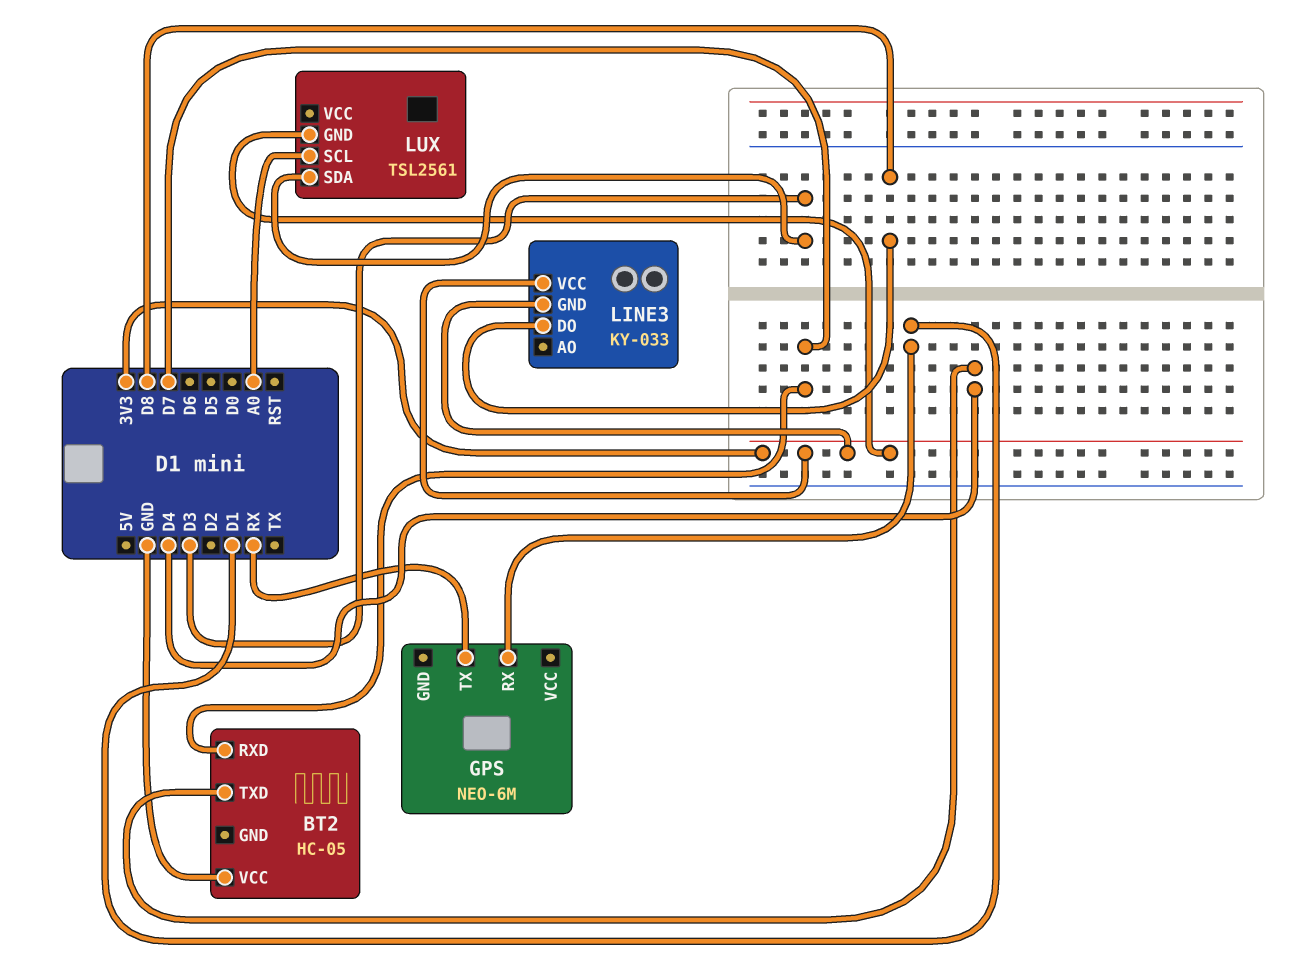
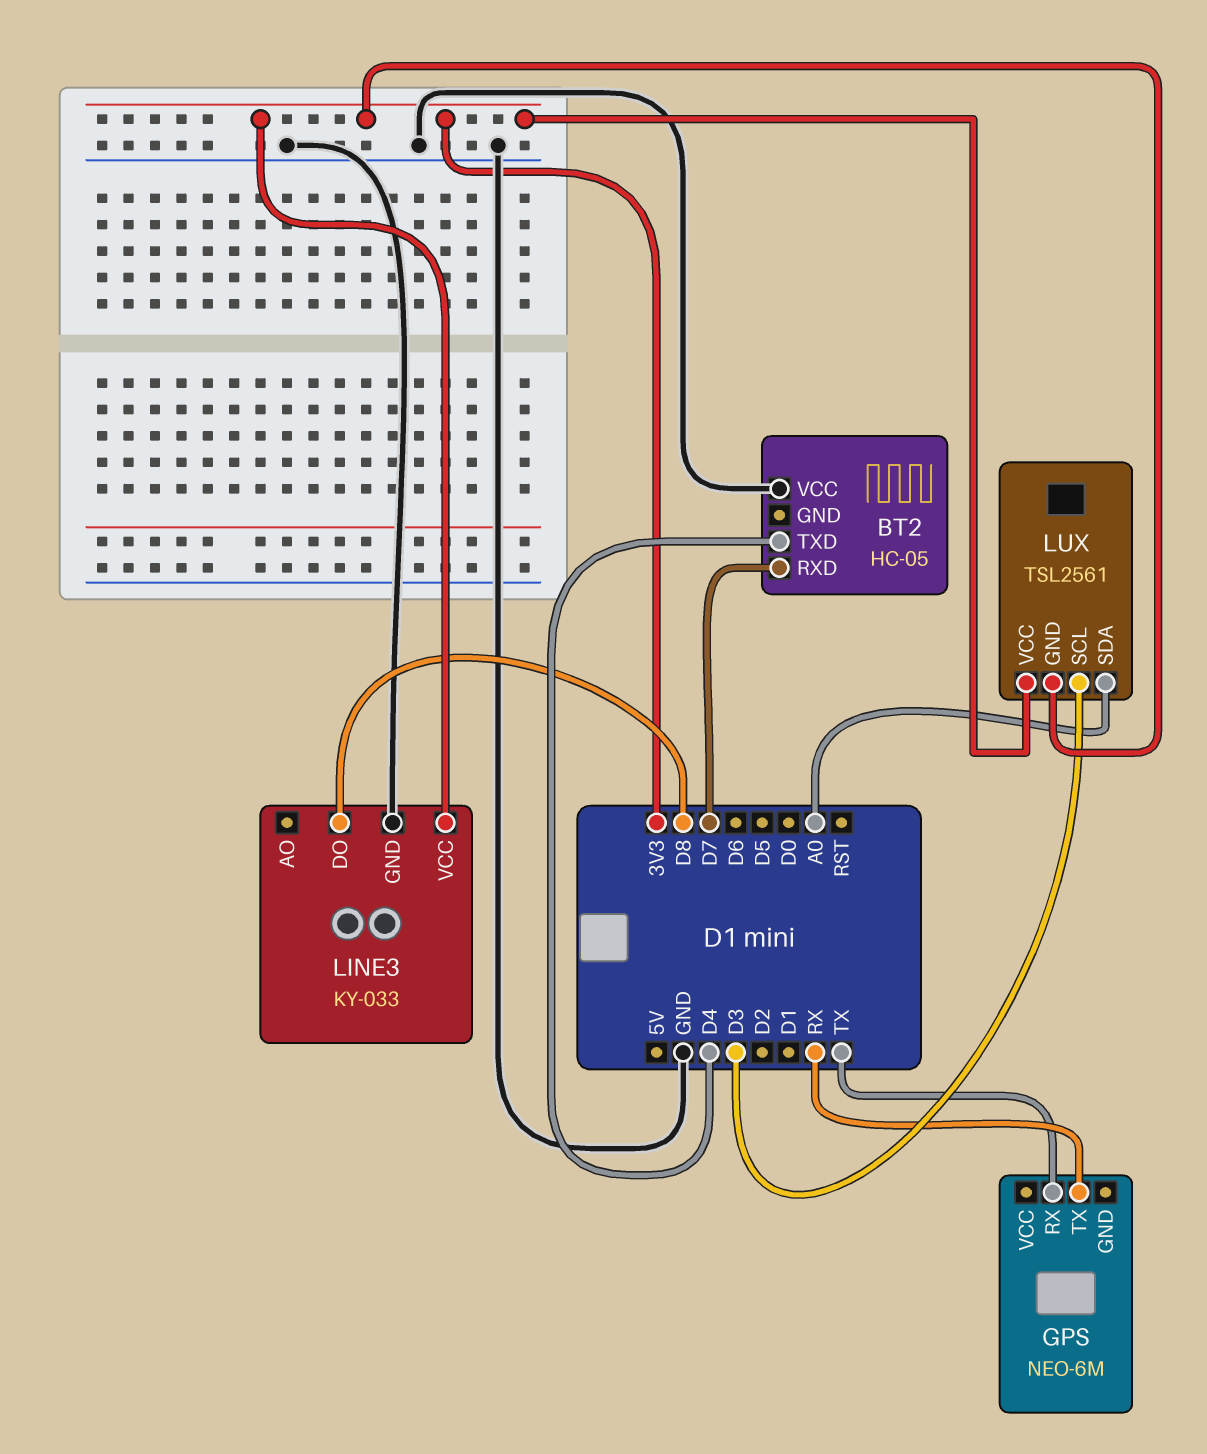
GPS pin RX: D1 -> TX
LINE3 pin GND: 3V3 -> GND
LUX pin SCL: A0 -> D3
LUX pin SDA: D3 -> A0
LUX pin VCC: none -> 3V3

